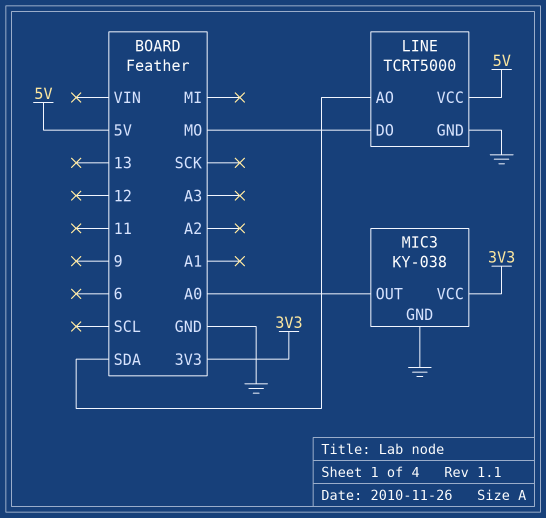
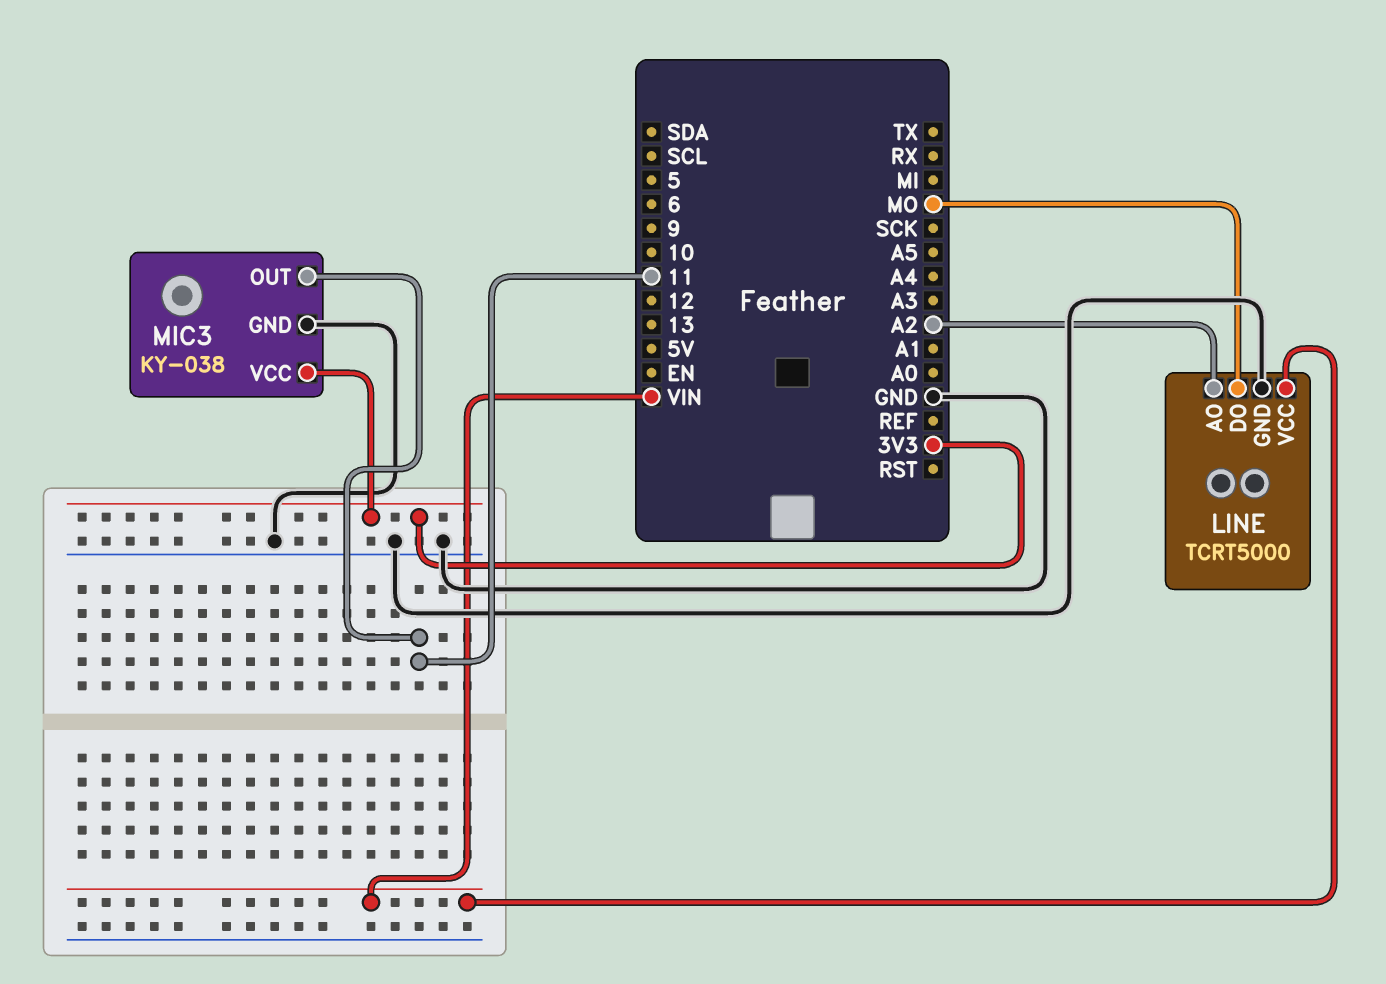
LINE pin AO: SDA -> A2
LINE pin VCC: 5V -> VIN
MIC3 pin OUT: A0 -> 11

